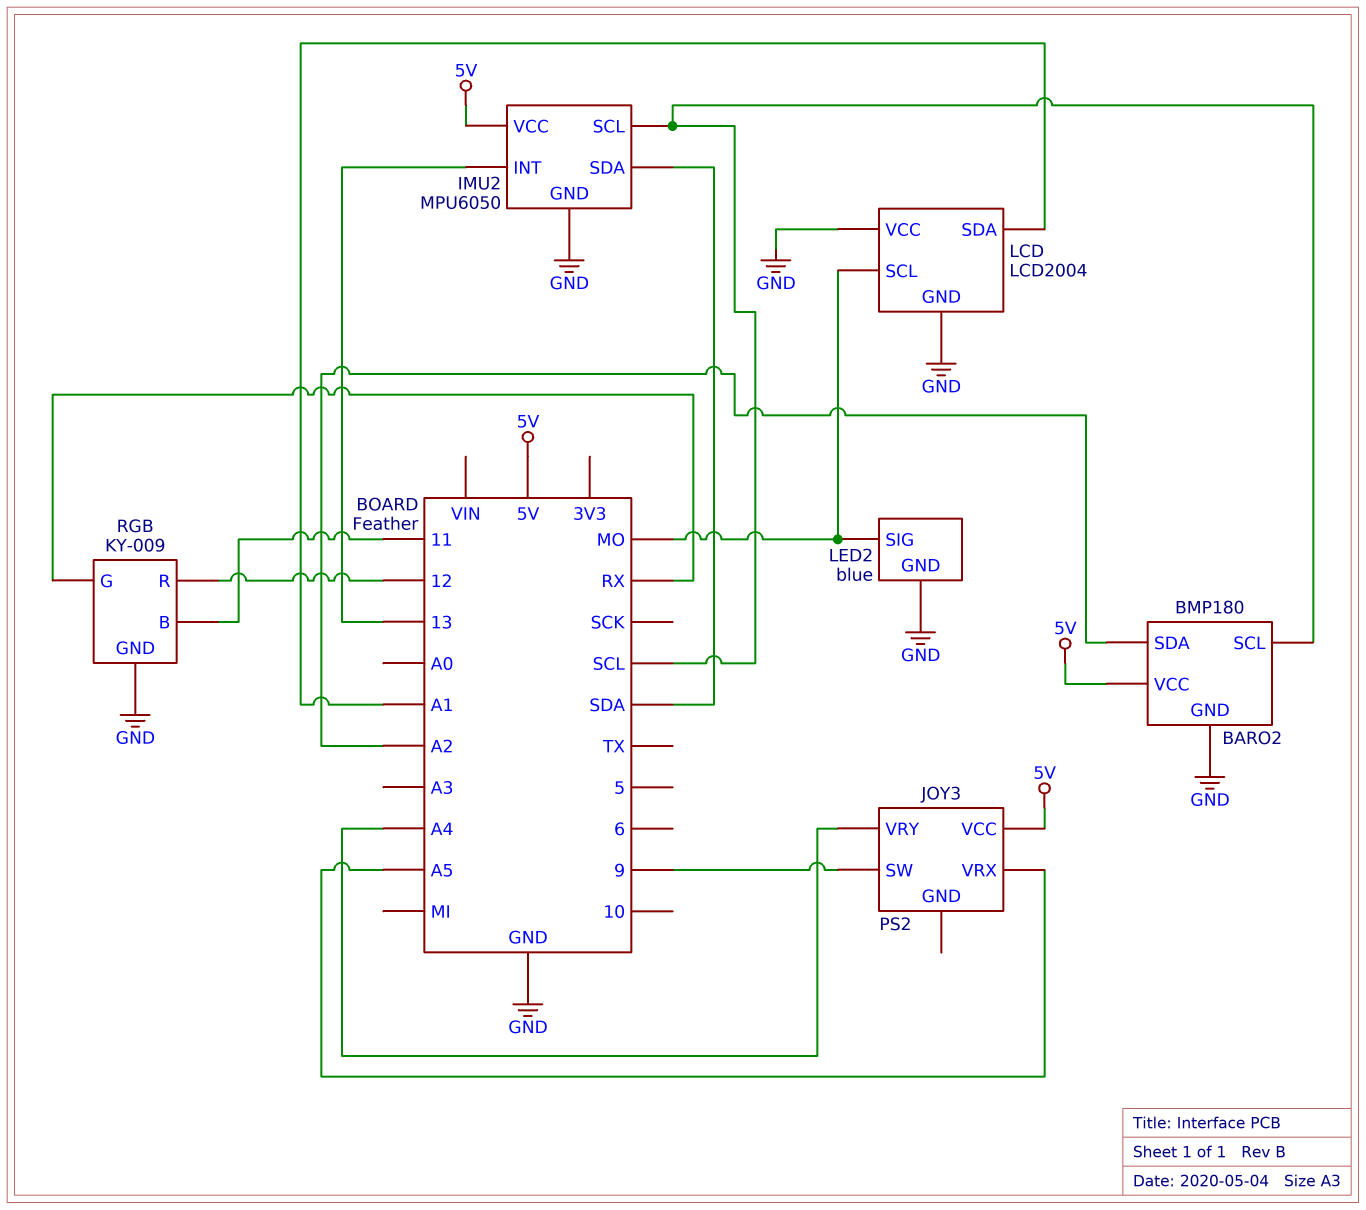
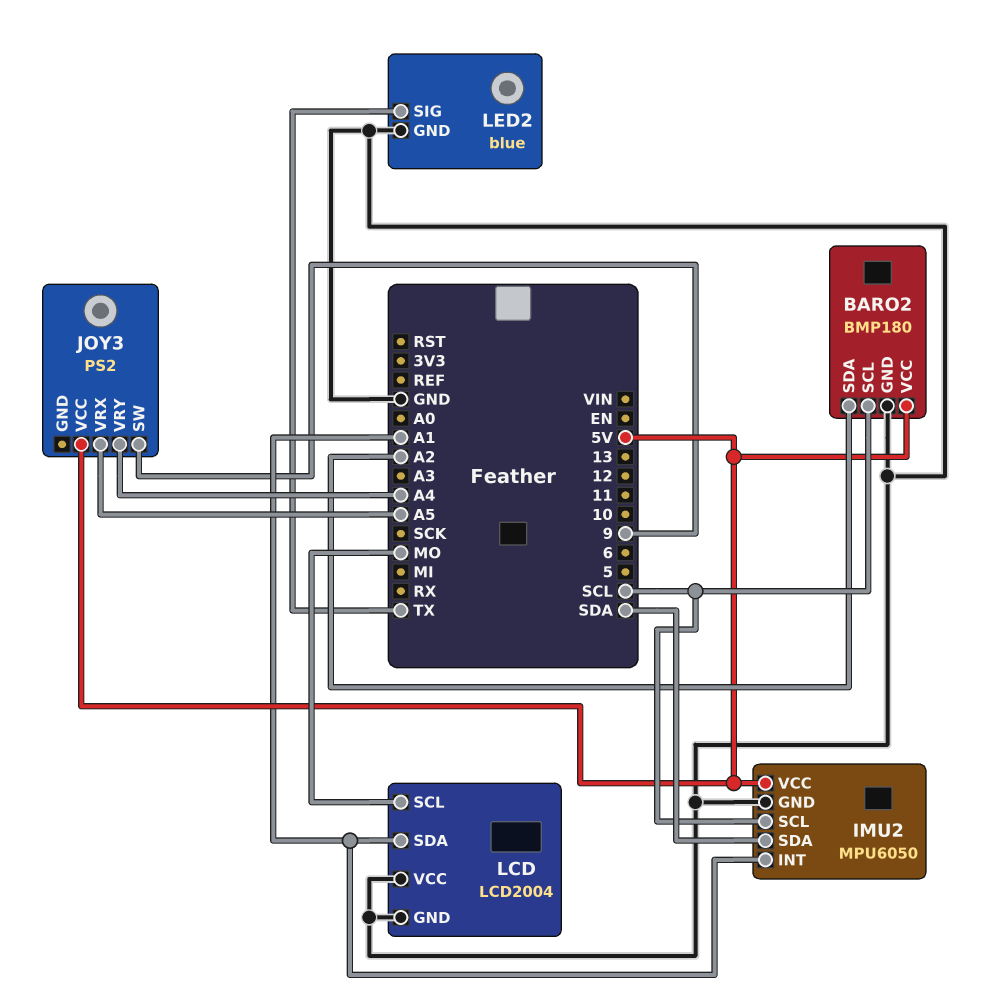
IMU2 pin INT: 13 -> A1
LED2 pin SIG: MO -> TX
RGB: KY-009 -> none
RGB pin B: 11 -> none
RGB pin G: RX -> none
RGB pin GND: GND -> none
RGB pin R: 12 -> none

